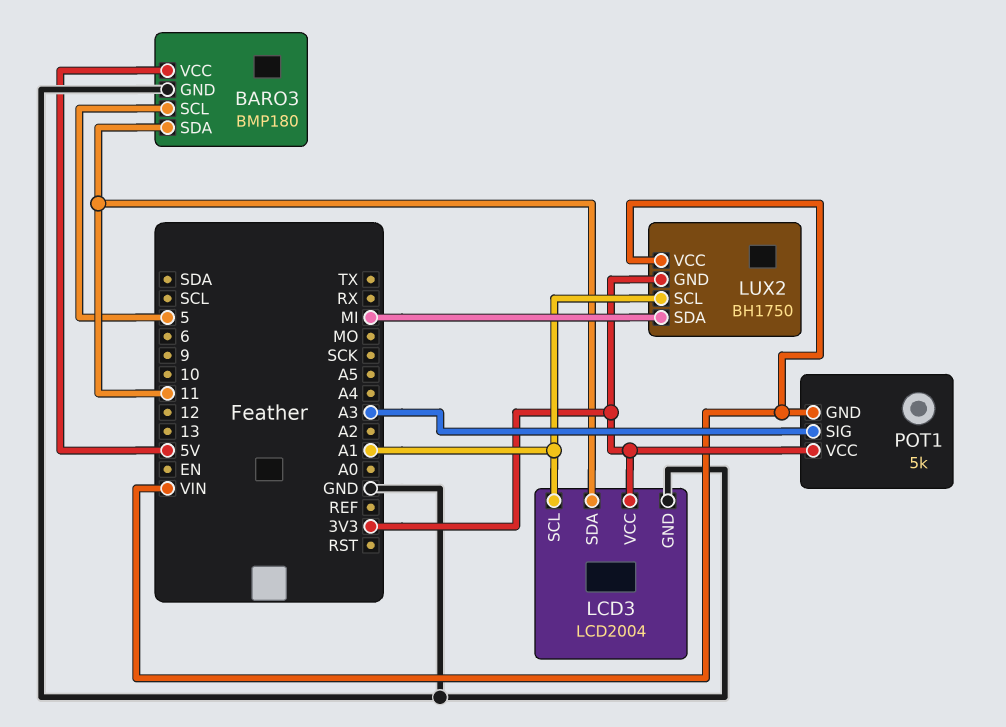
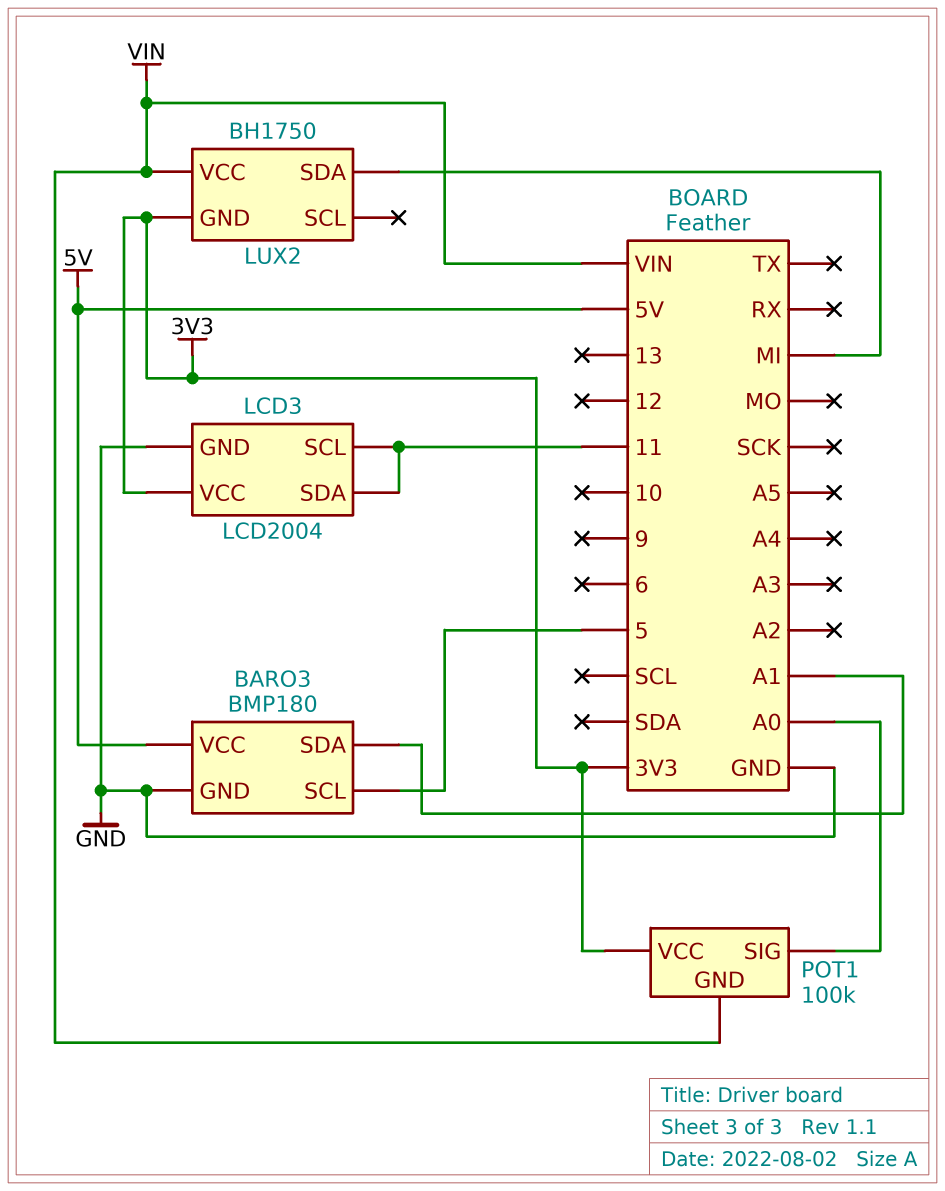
BARO3 pin SDA: 11 -> A1
LCD3 pin SCL: A1 -> 11
LUX2 pin SCL: A1 -> none
POT1: 5k -> 100k
POT1 pin SIG: A3 -> A0

